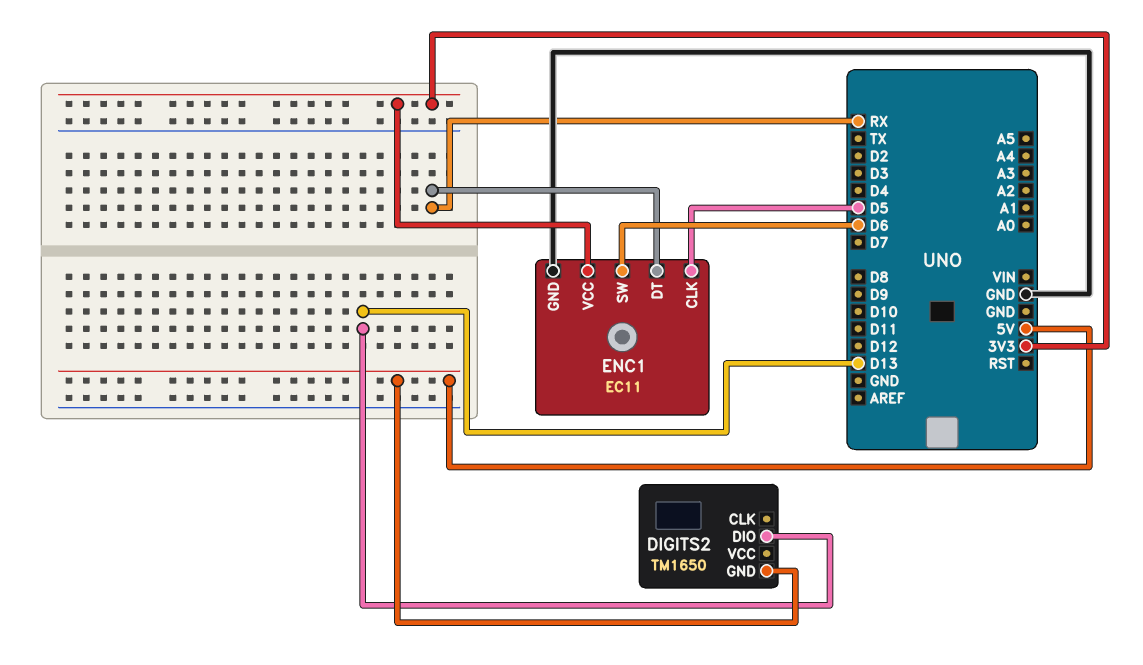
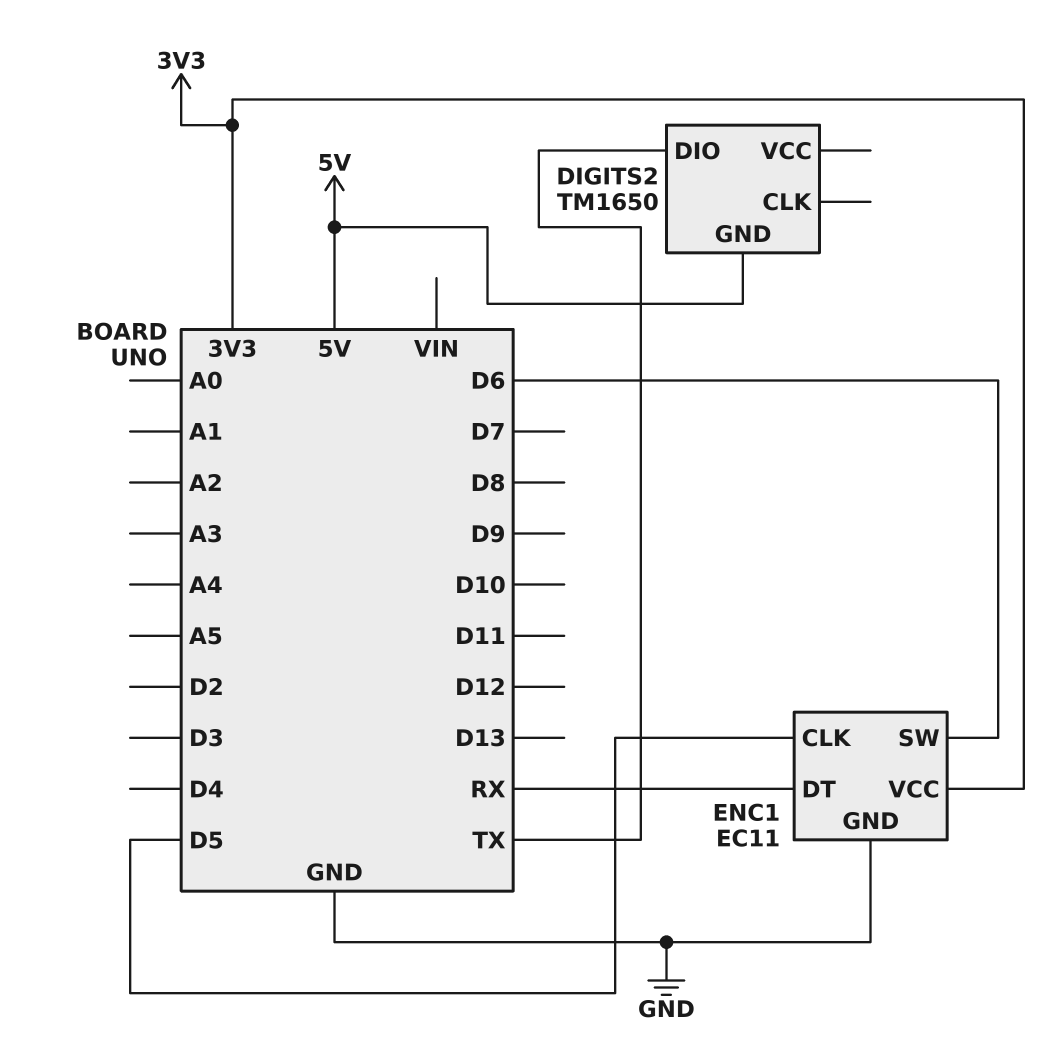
DIGITS2 pin DIO: D13 -> TX

